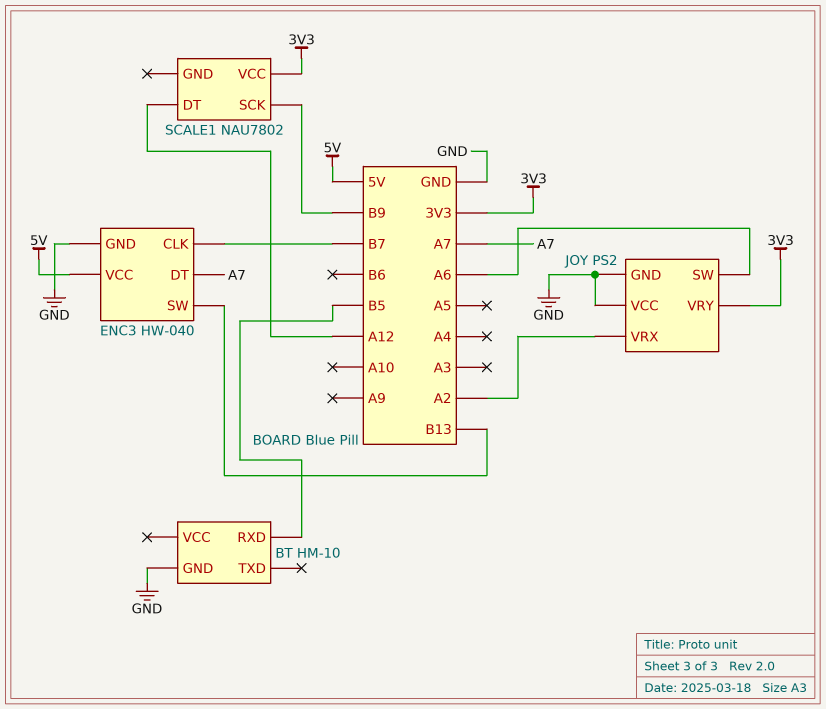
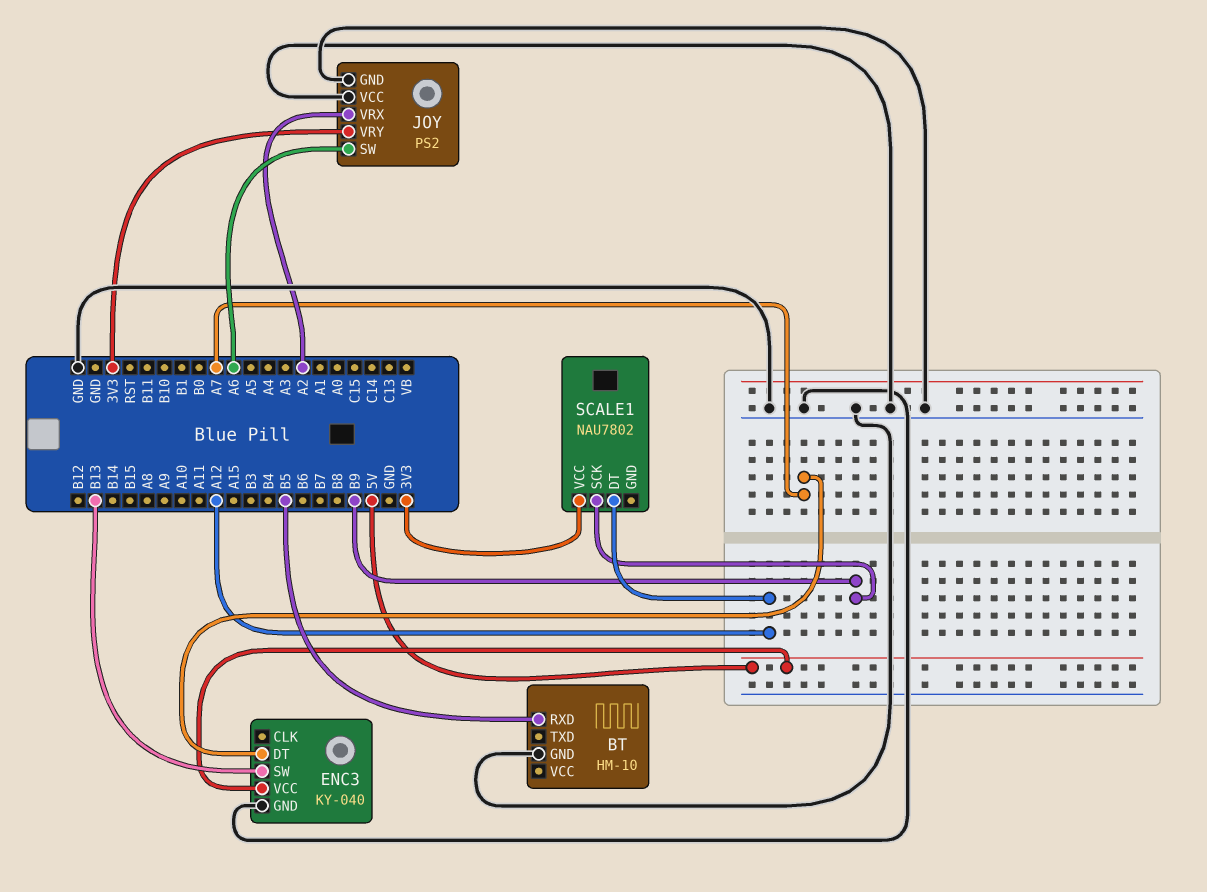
ENC3: HW-040 -> KY-040
ENC3 pin CLK: B7 -> none

